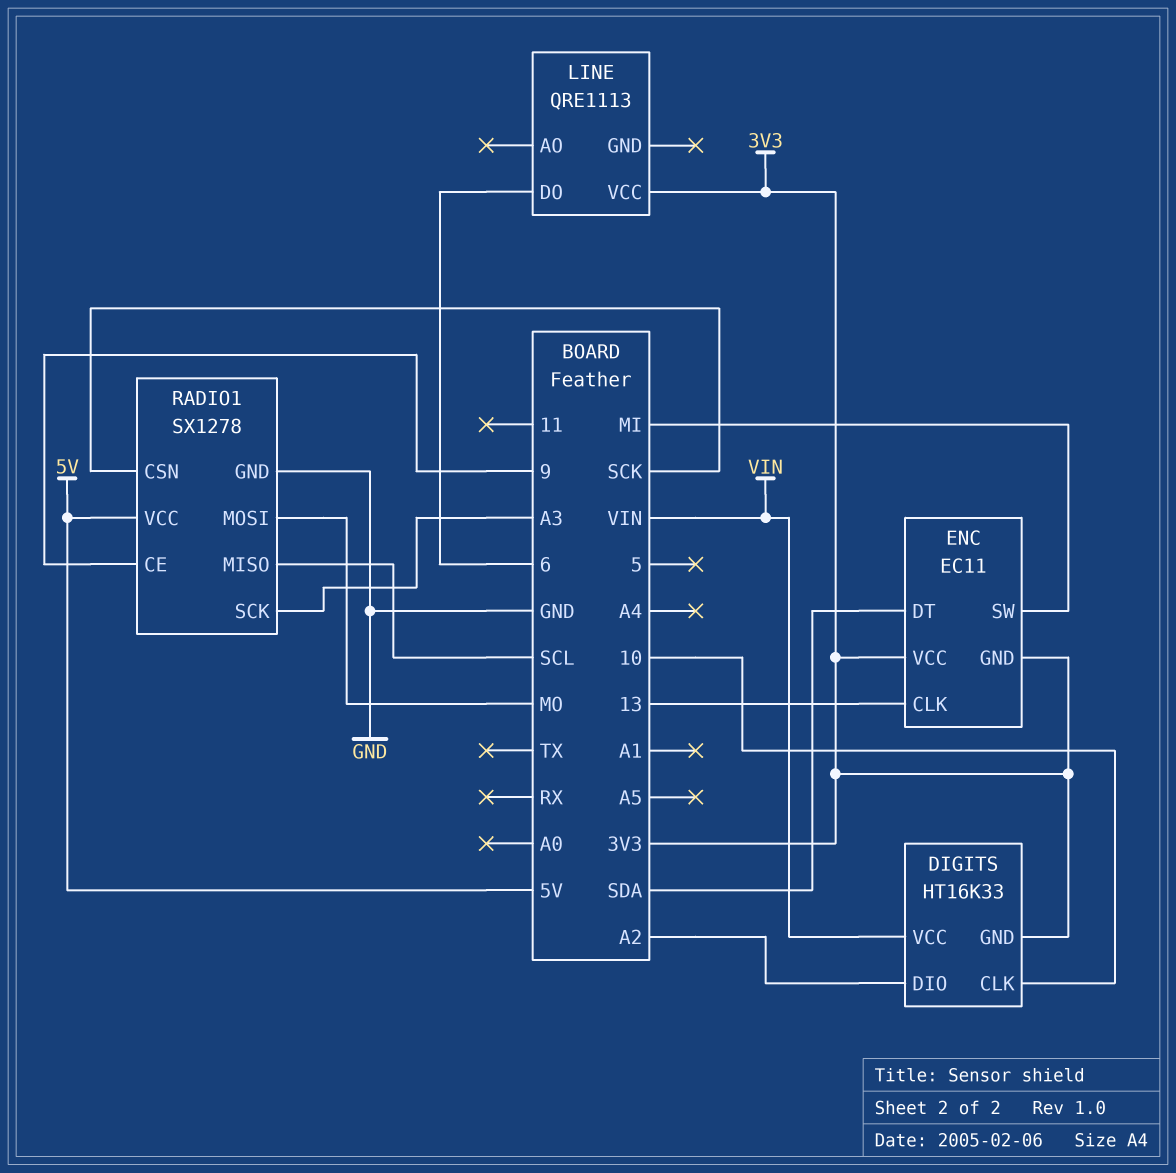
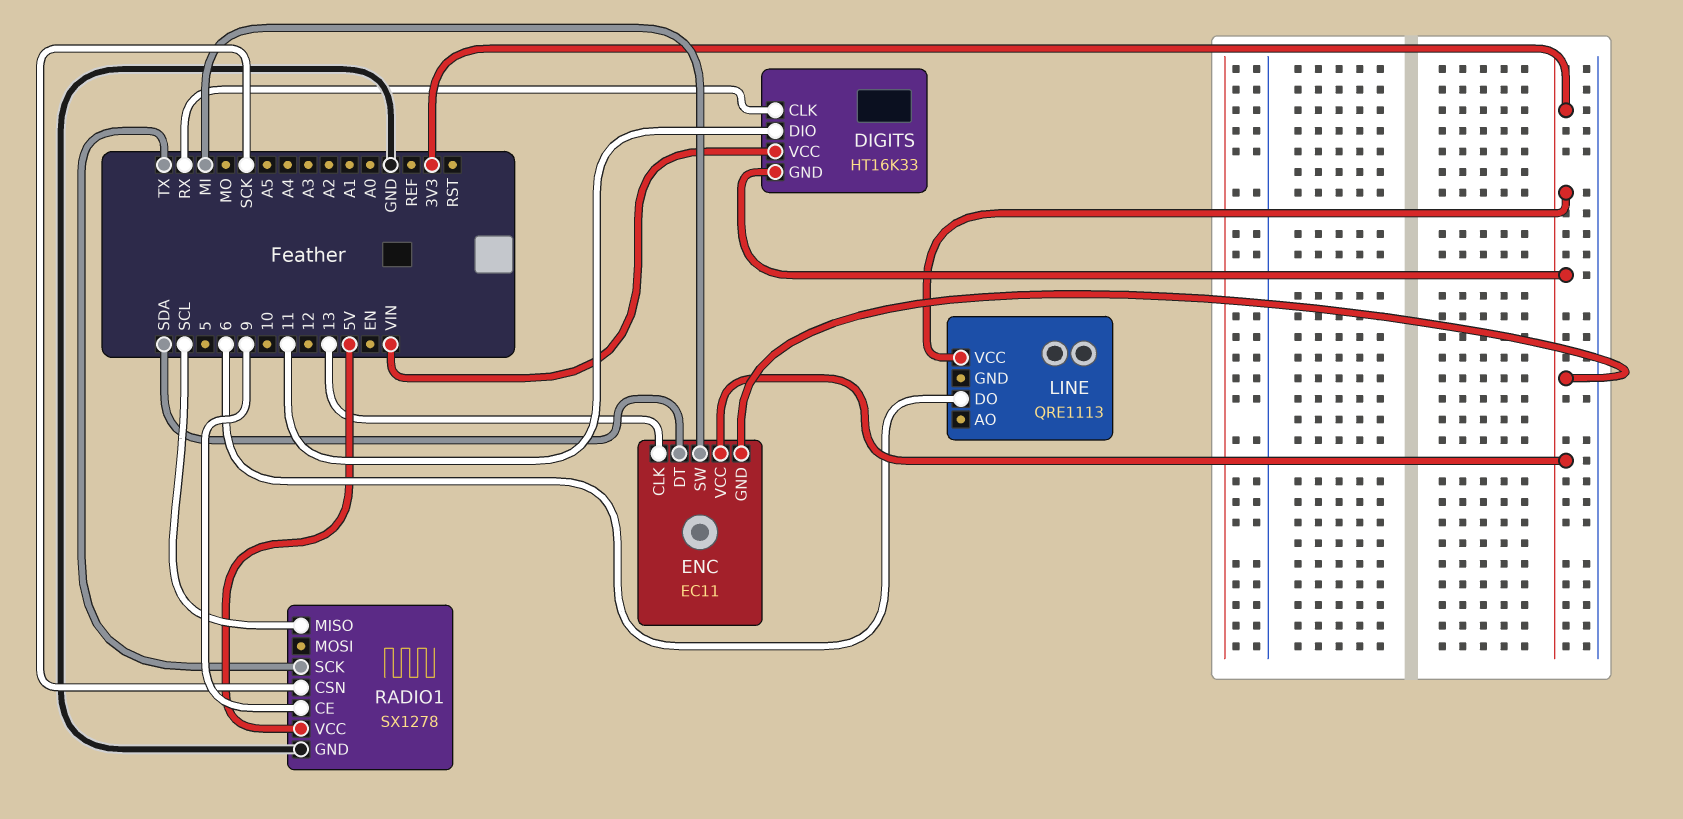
DIGITS pin CLK: 10 -> RX
DIGITS pin DIO: A2 -> 11
RADIO1 pin MOSI: MO -> none
RADIO1 pin SCK: A3 -> TX

